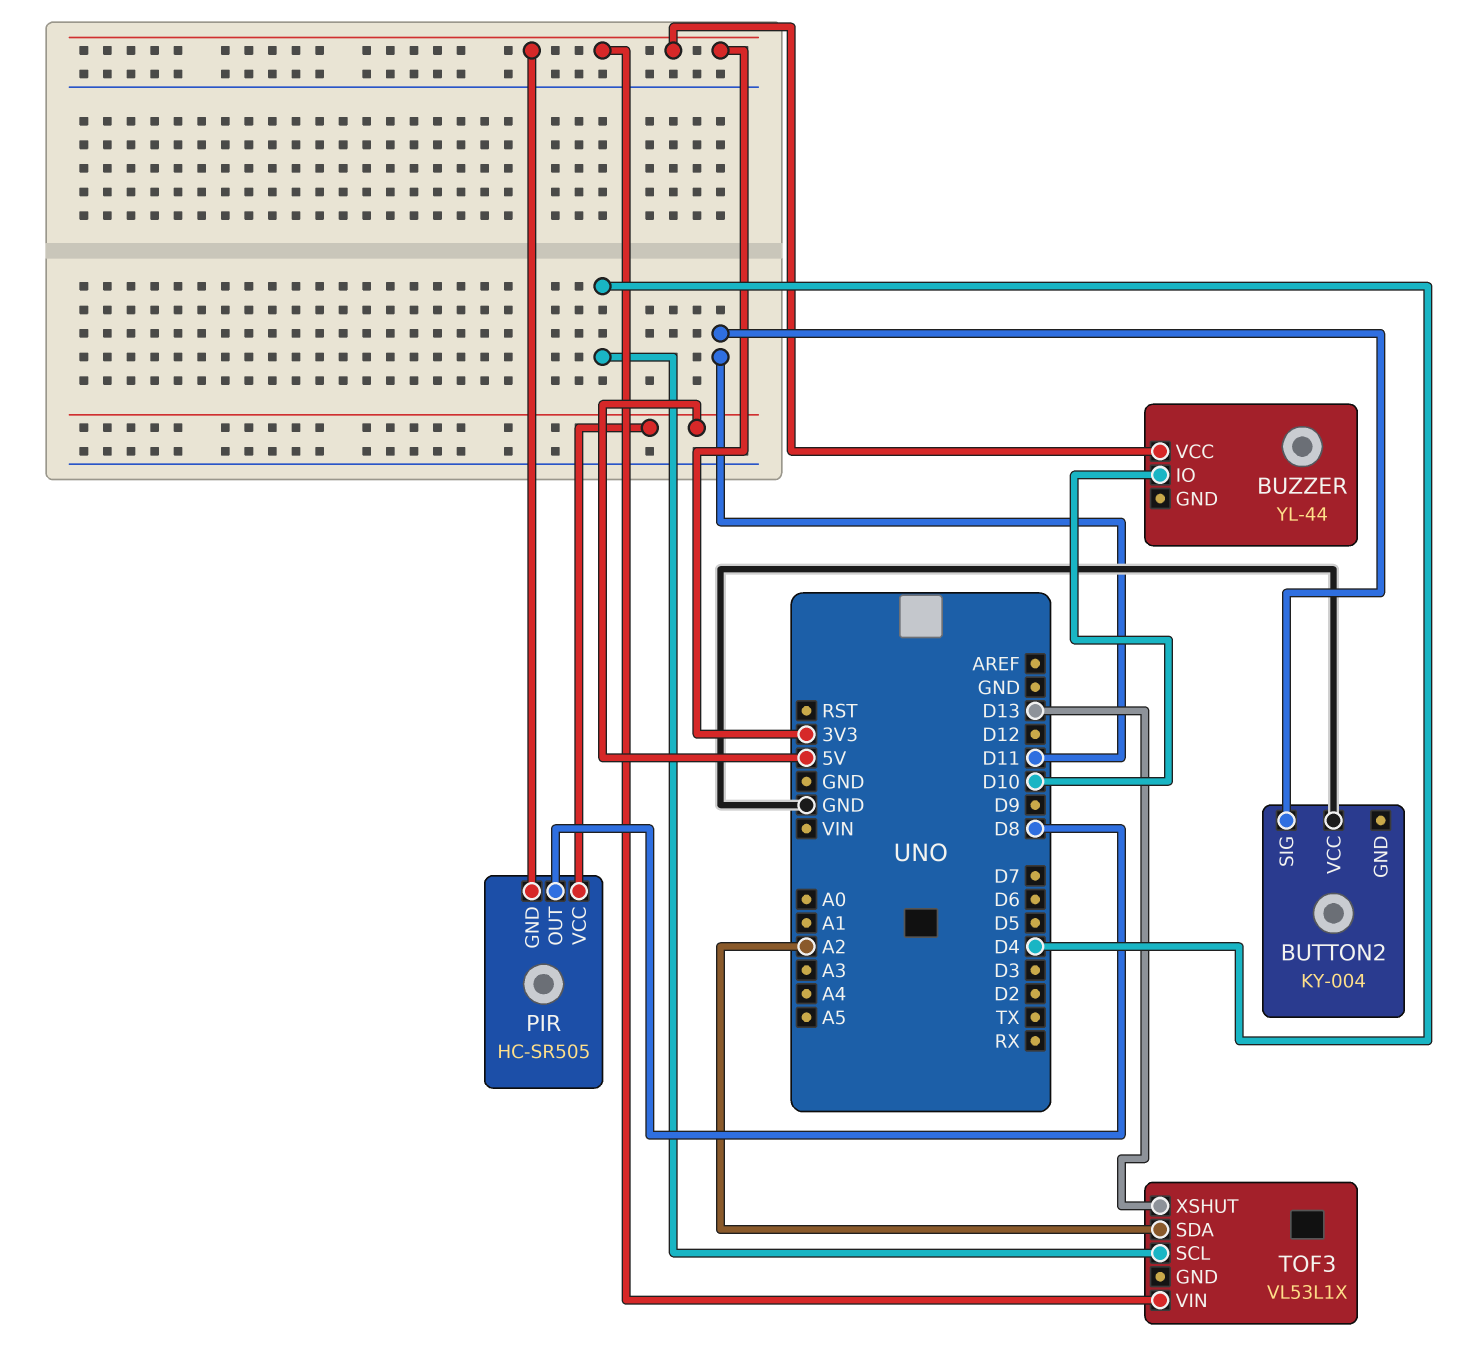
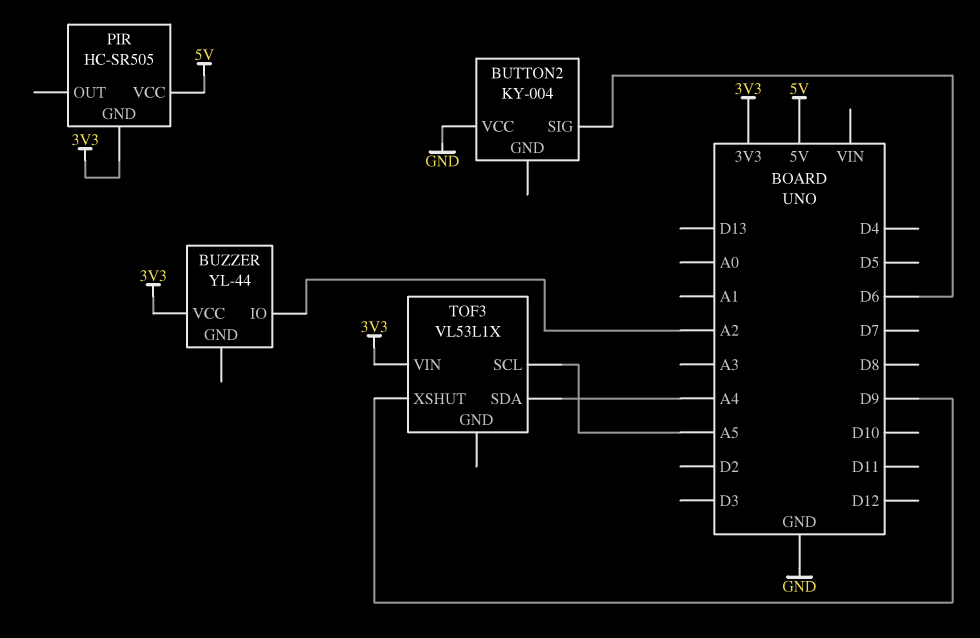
BUTTON2 pin SIG: D11 -> D6
BUZZER pin IO: D10 -> A2
PIR pin OUT: D8 -> none
TOF3 pin SCL: D4 -> A5
TOF3 pin SDA: A2 -> A4
TOF3 pin XSHUT: D13 -> D9

